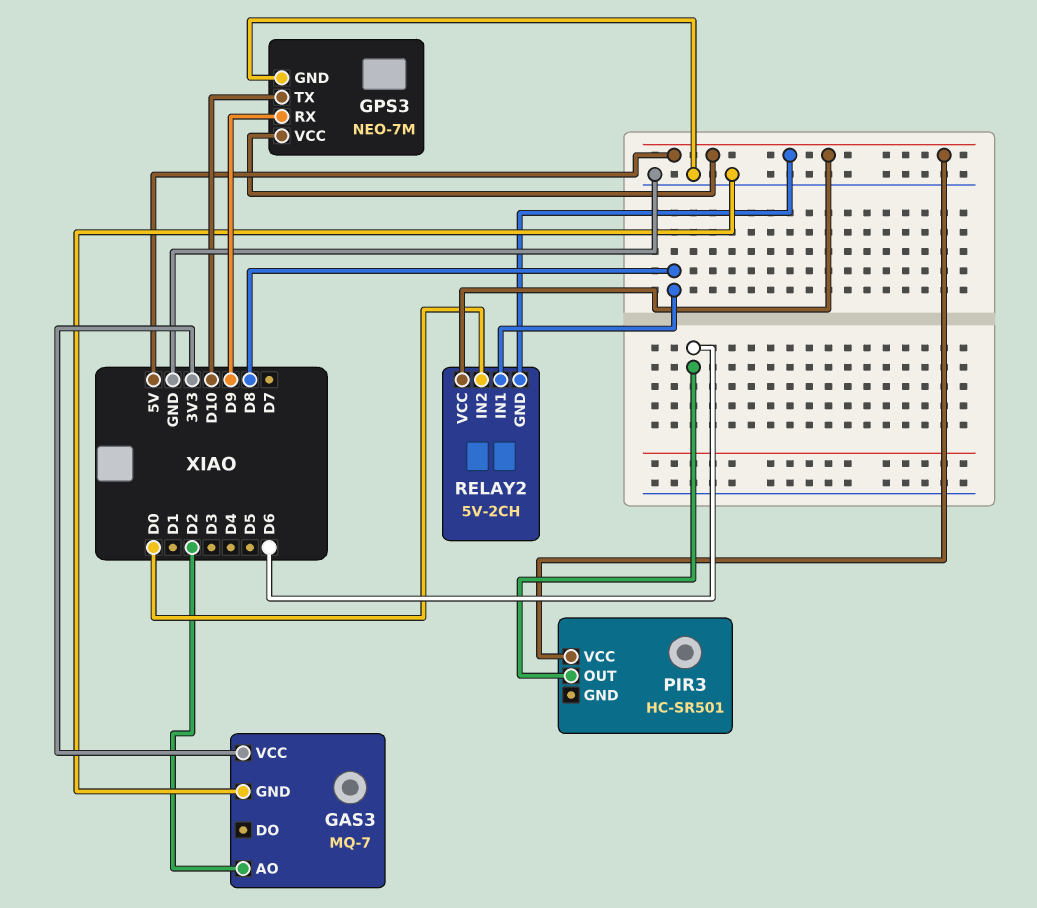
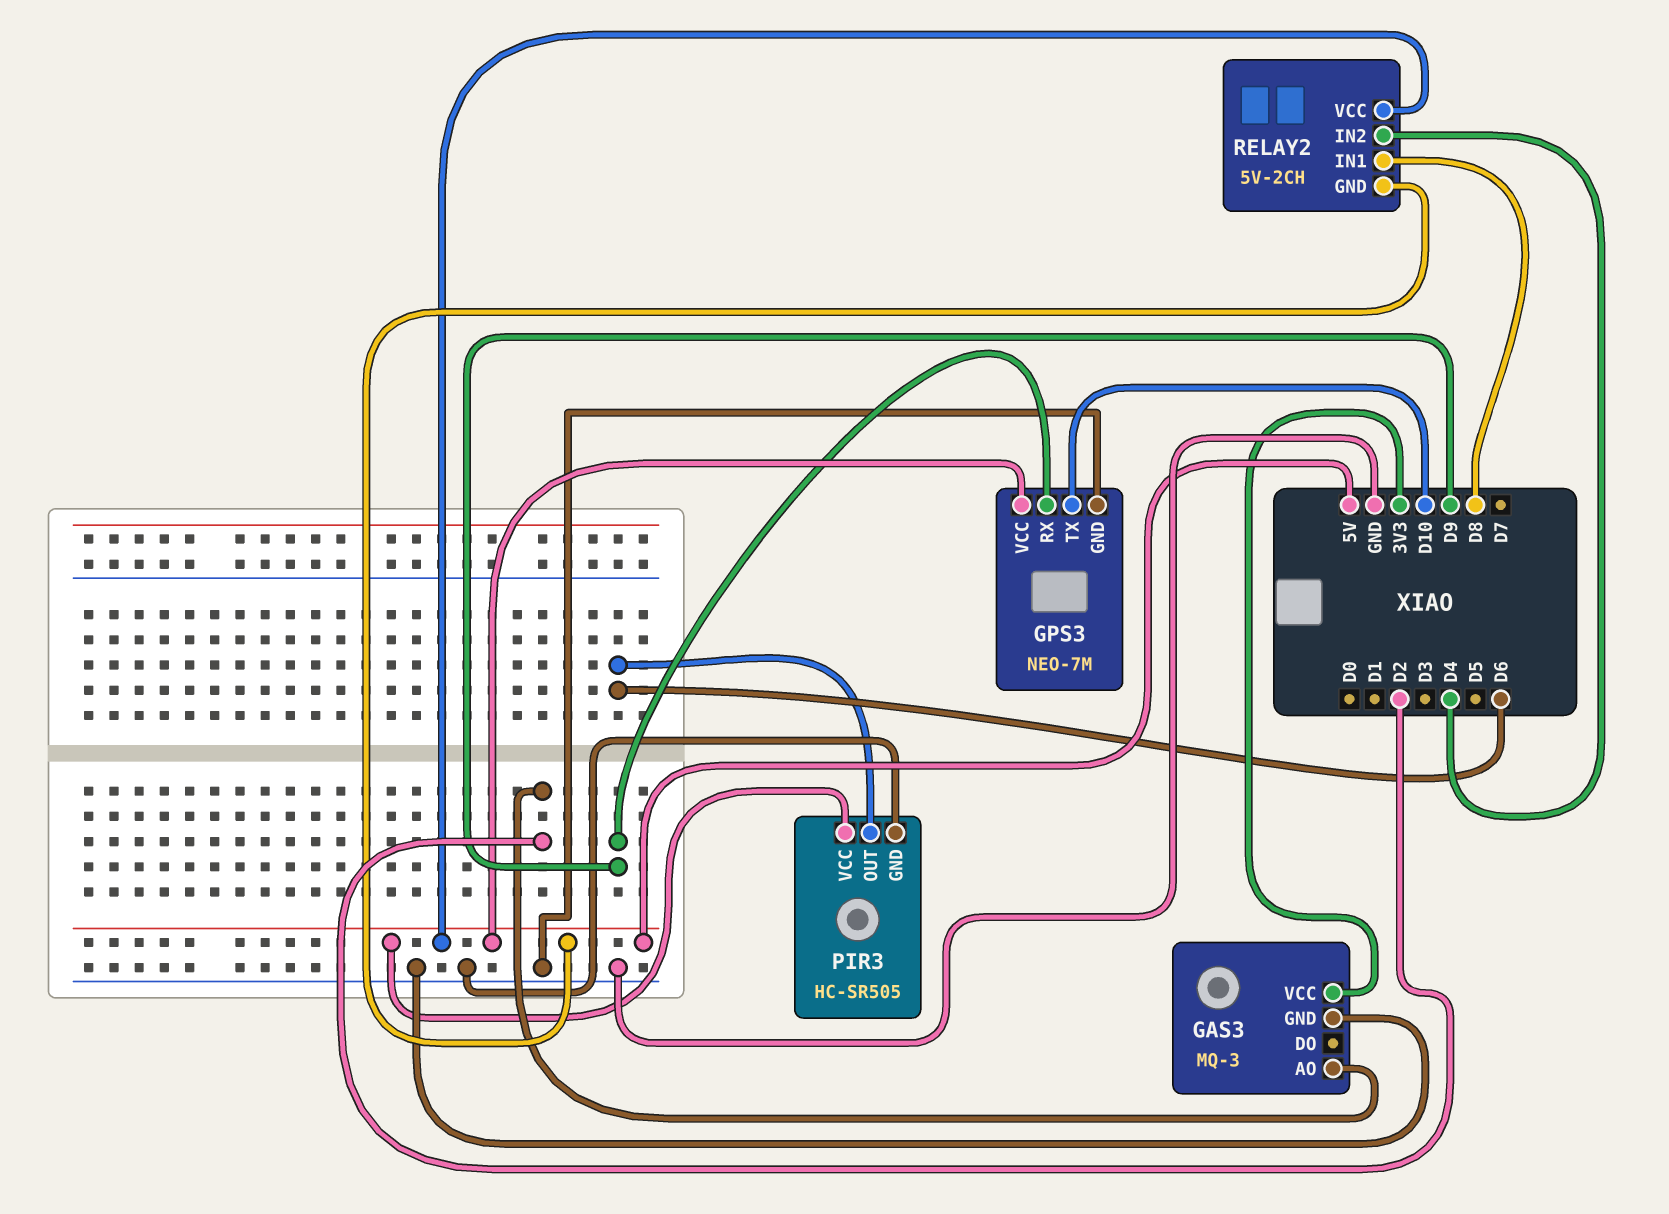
GAS3: MQ-7 -> MQ-3
PIR3: HC-SR501 -> HC-SR505
PIR3 pin GND: none -> GND
RELAY2 pin IN2: D0 -> D4

